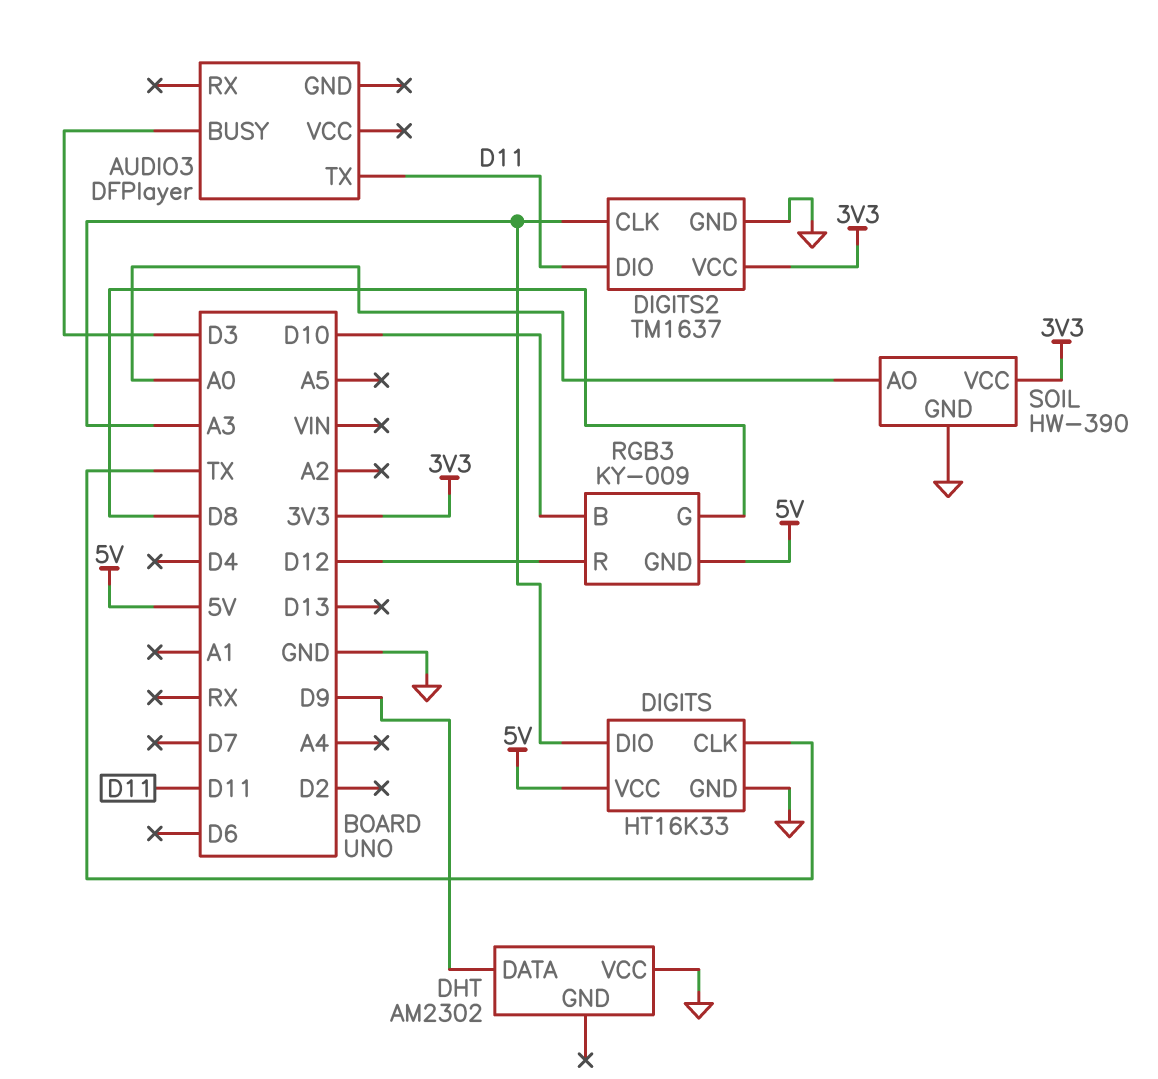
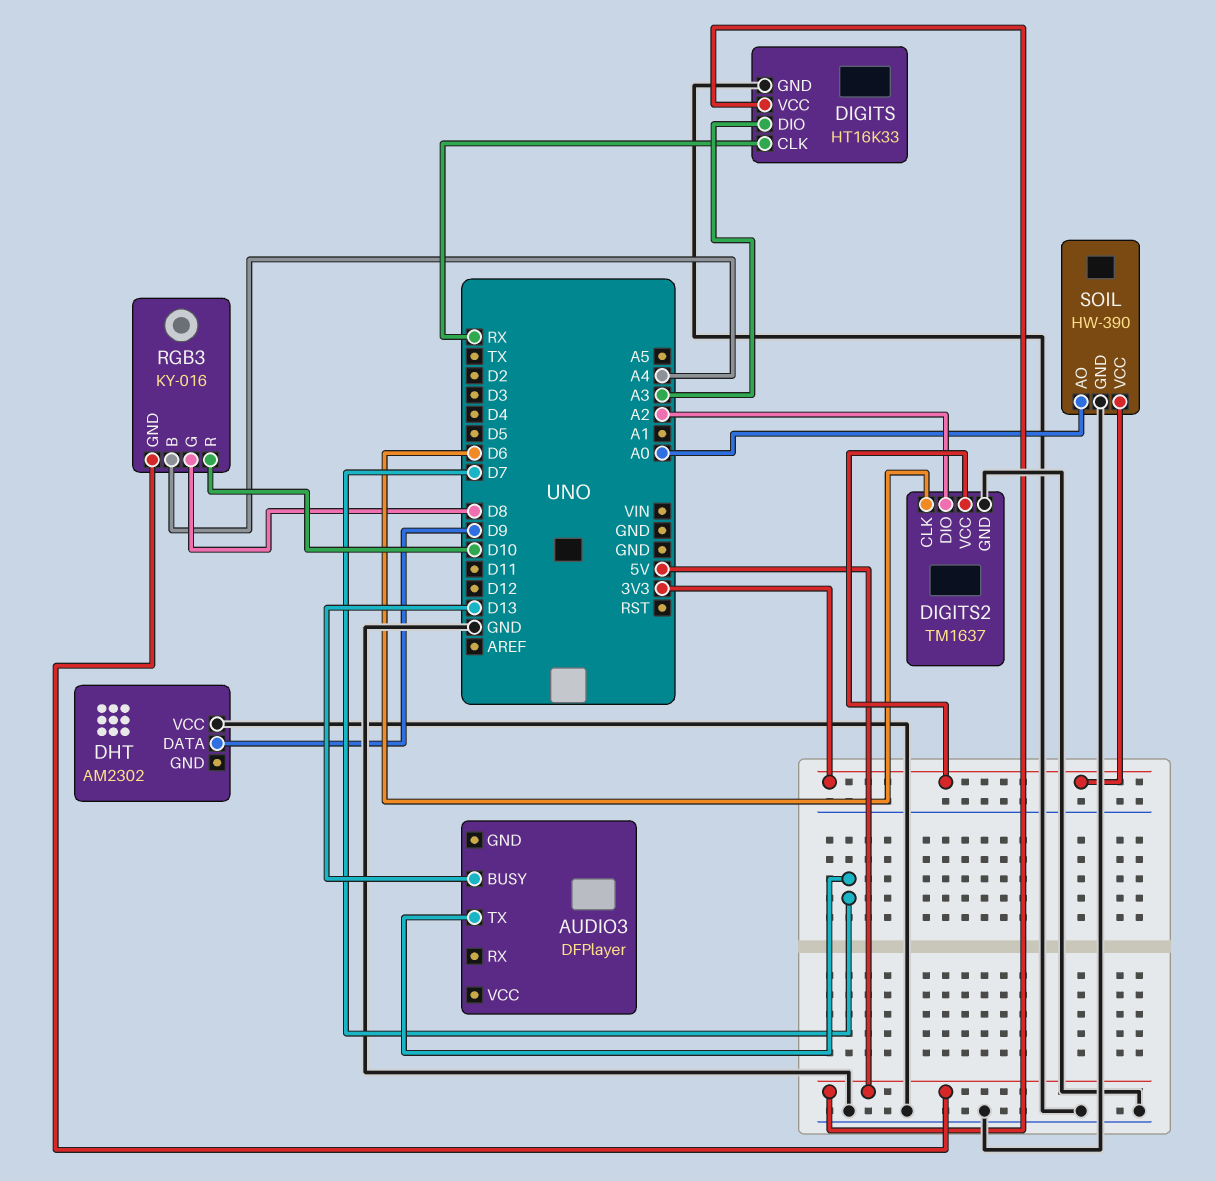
AUDIO3 pin BUSY: D3 -> D13
AUDIO3 pin TX: D11 -> D7
DIGITS pin CLK: TX -> RX
DIGITS2 pin CLK: A3 -> D6
DIGITS2 pin DIO: D11 -> A2
RGB3: KY-009 -> KY-016
RGB3 pin B: D10 -> A4
RGB3 pin R: D12 -> D10

